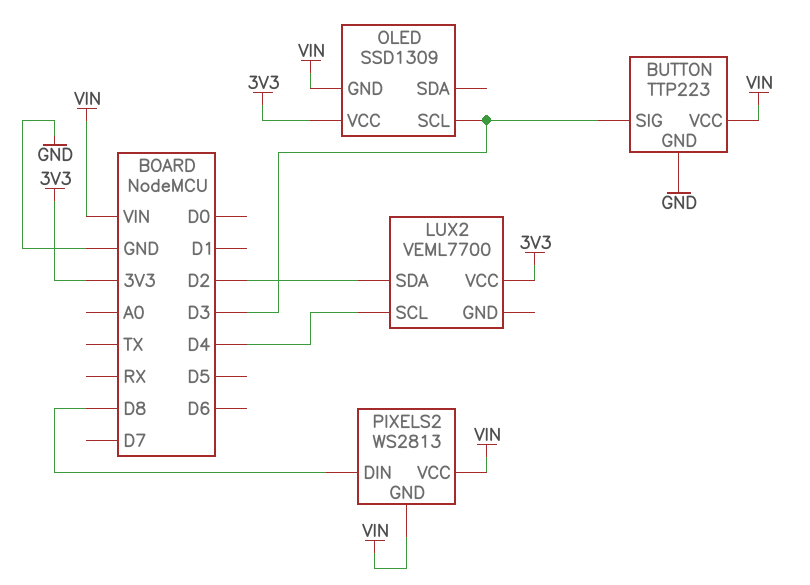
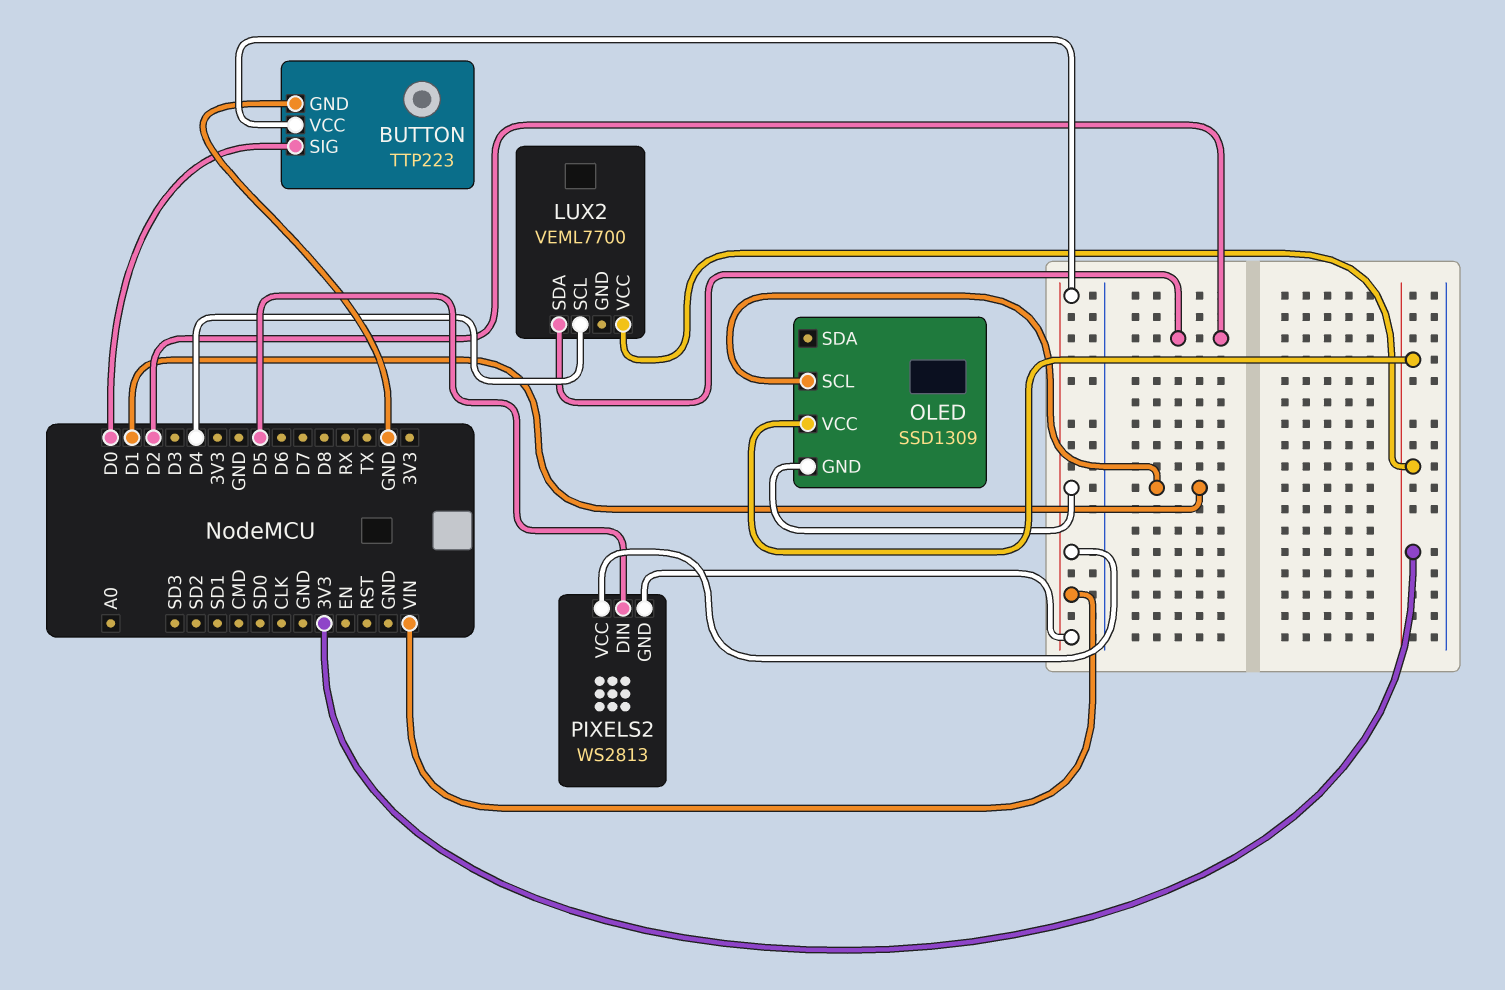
BUTTON pin SIG: D3 -> D0
OLED pin SCL: D3 -> D1
PIXELS2 pin DIN: D8 -> D5

